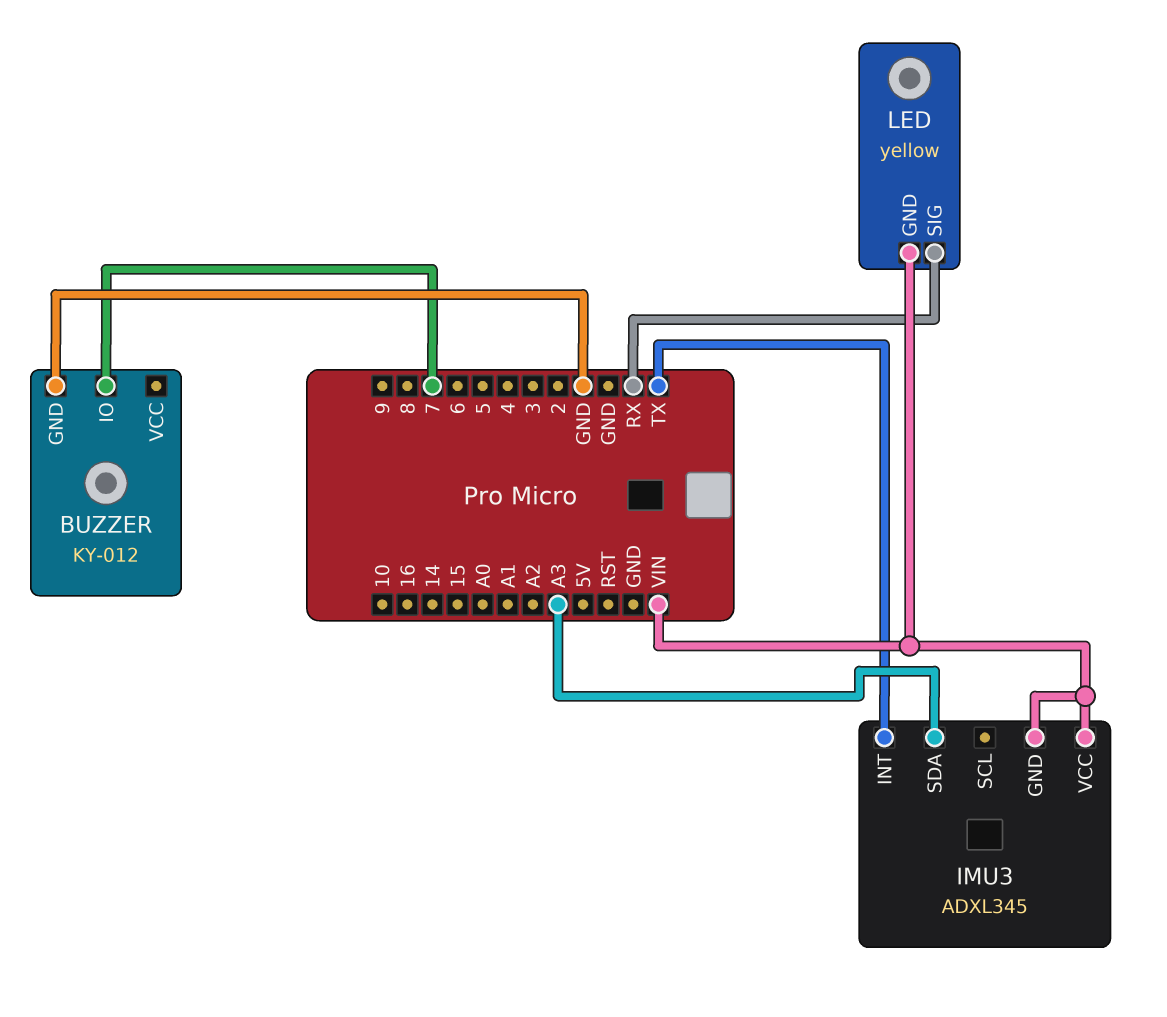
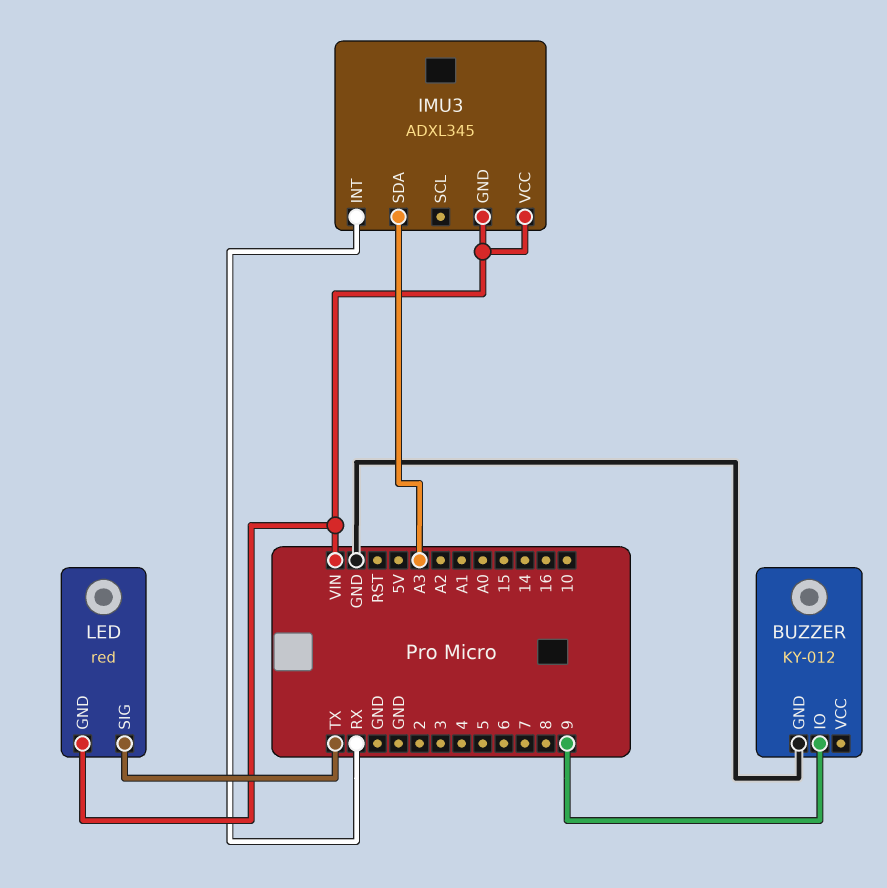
BUZZER pin IO: 7 -> 9
IMU3 pin INT: TX -> RX
LED: yellow -> red
LED pin SIG: RX -> TX

